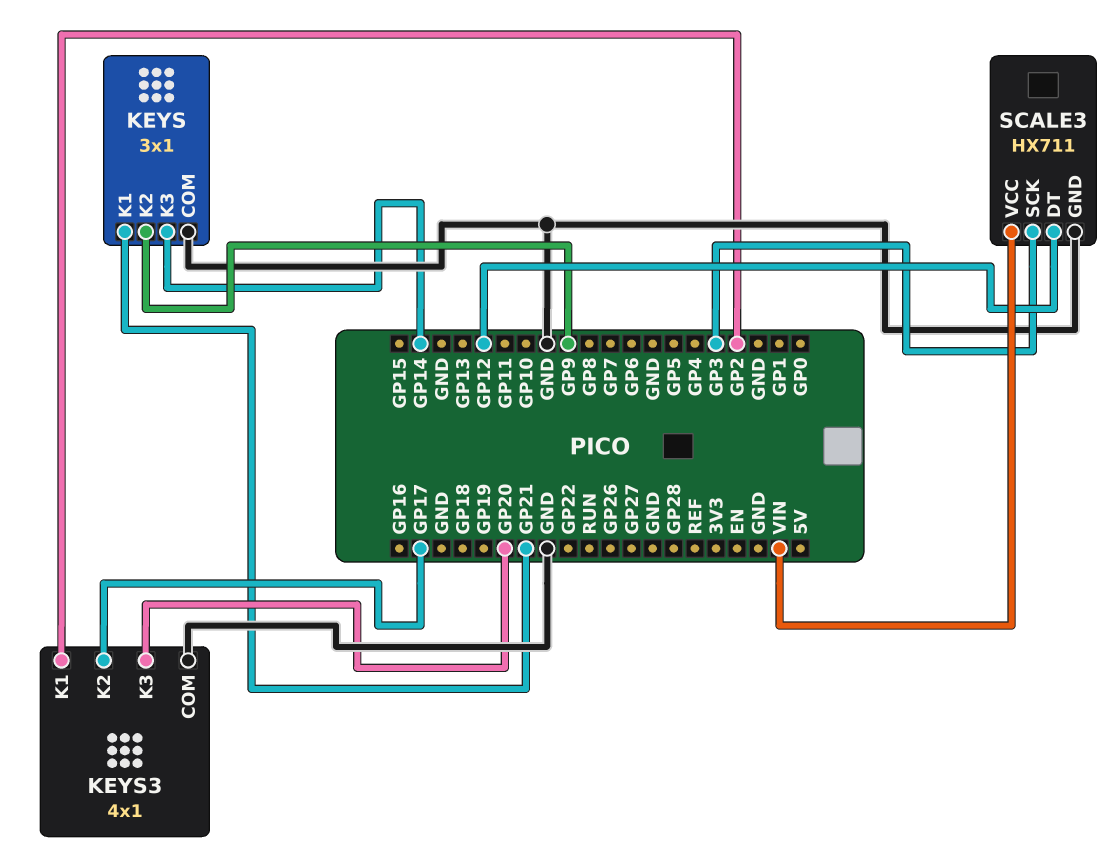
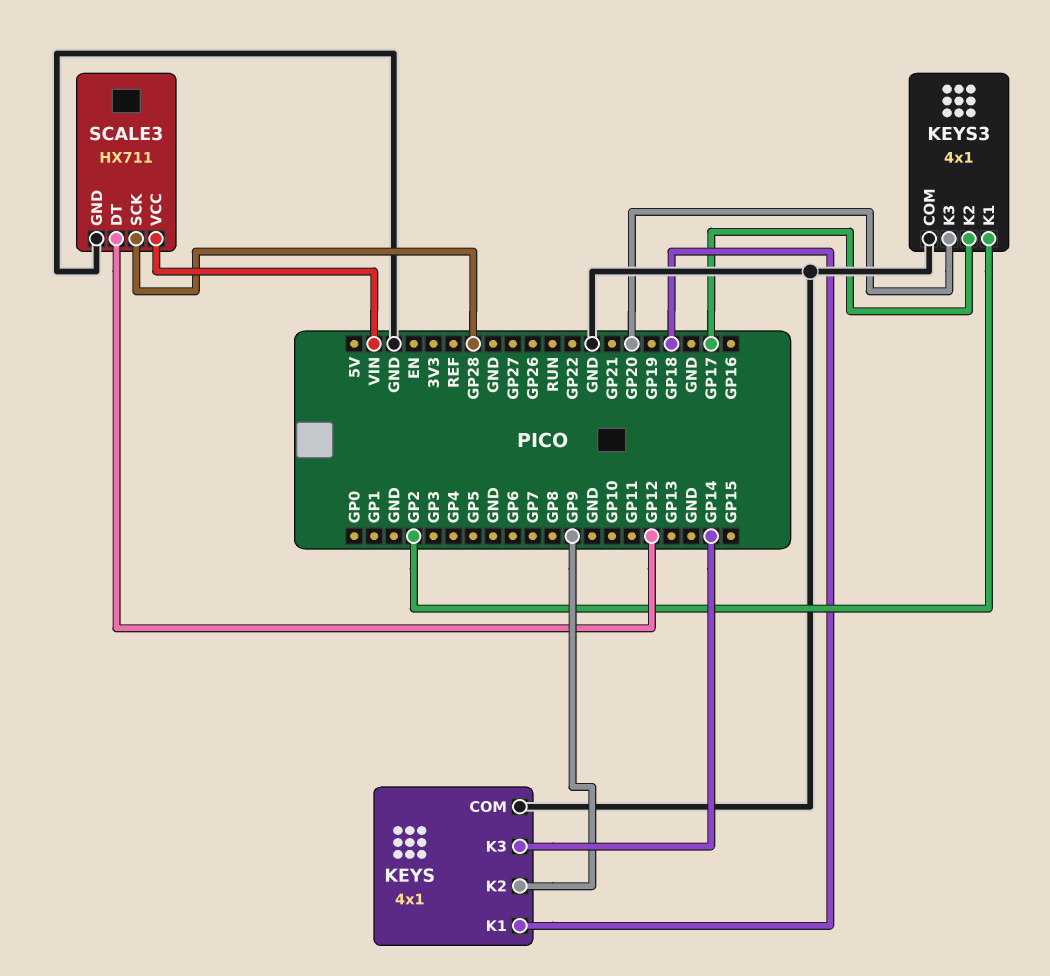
KEYS: 3x1 -> 4x1
KEYS pin K1: GP21 -> GP18
SCALE3 pin SCK: GP3 -> GP28

